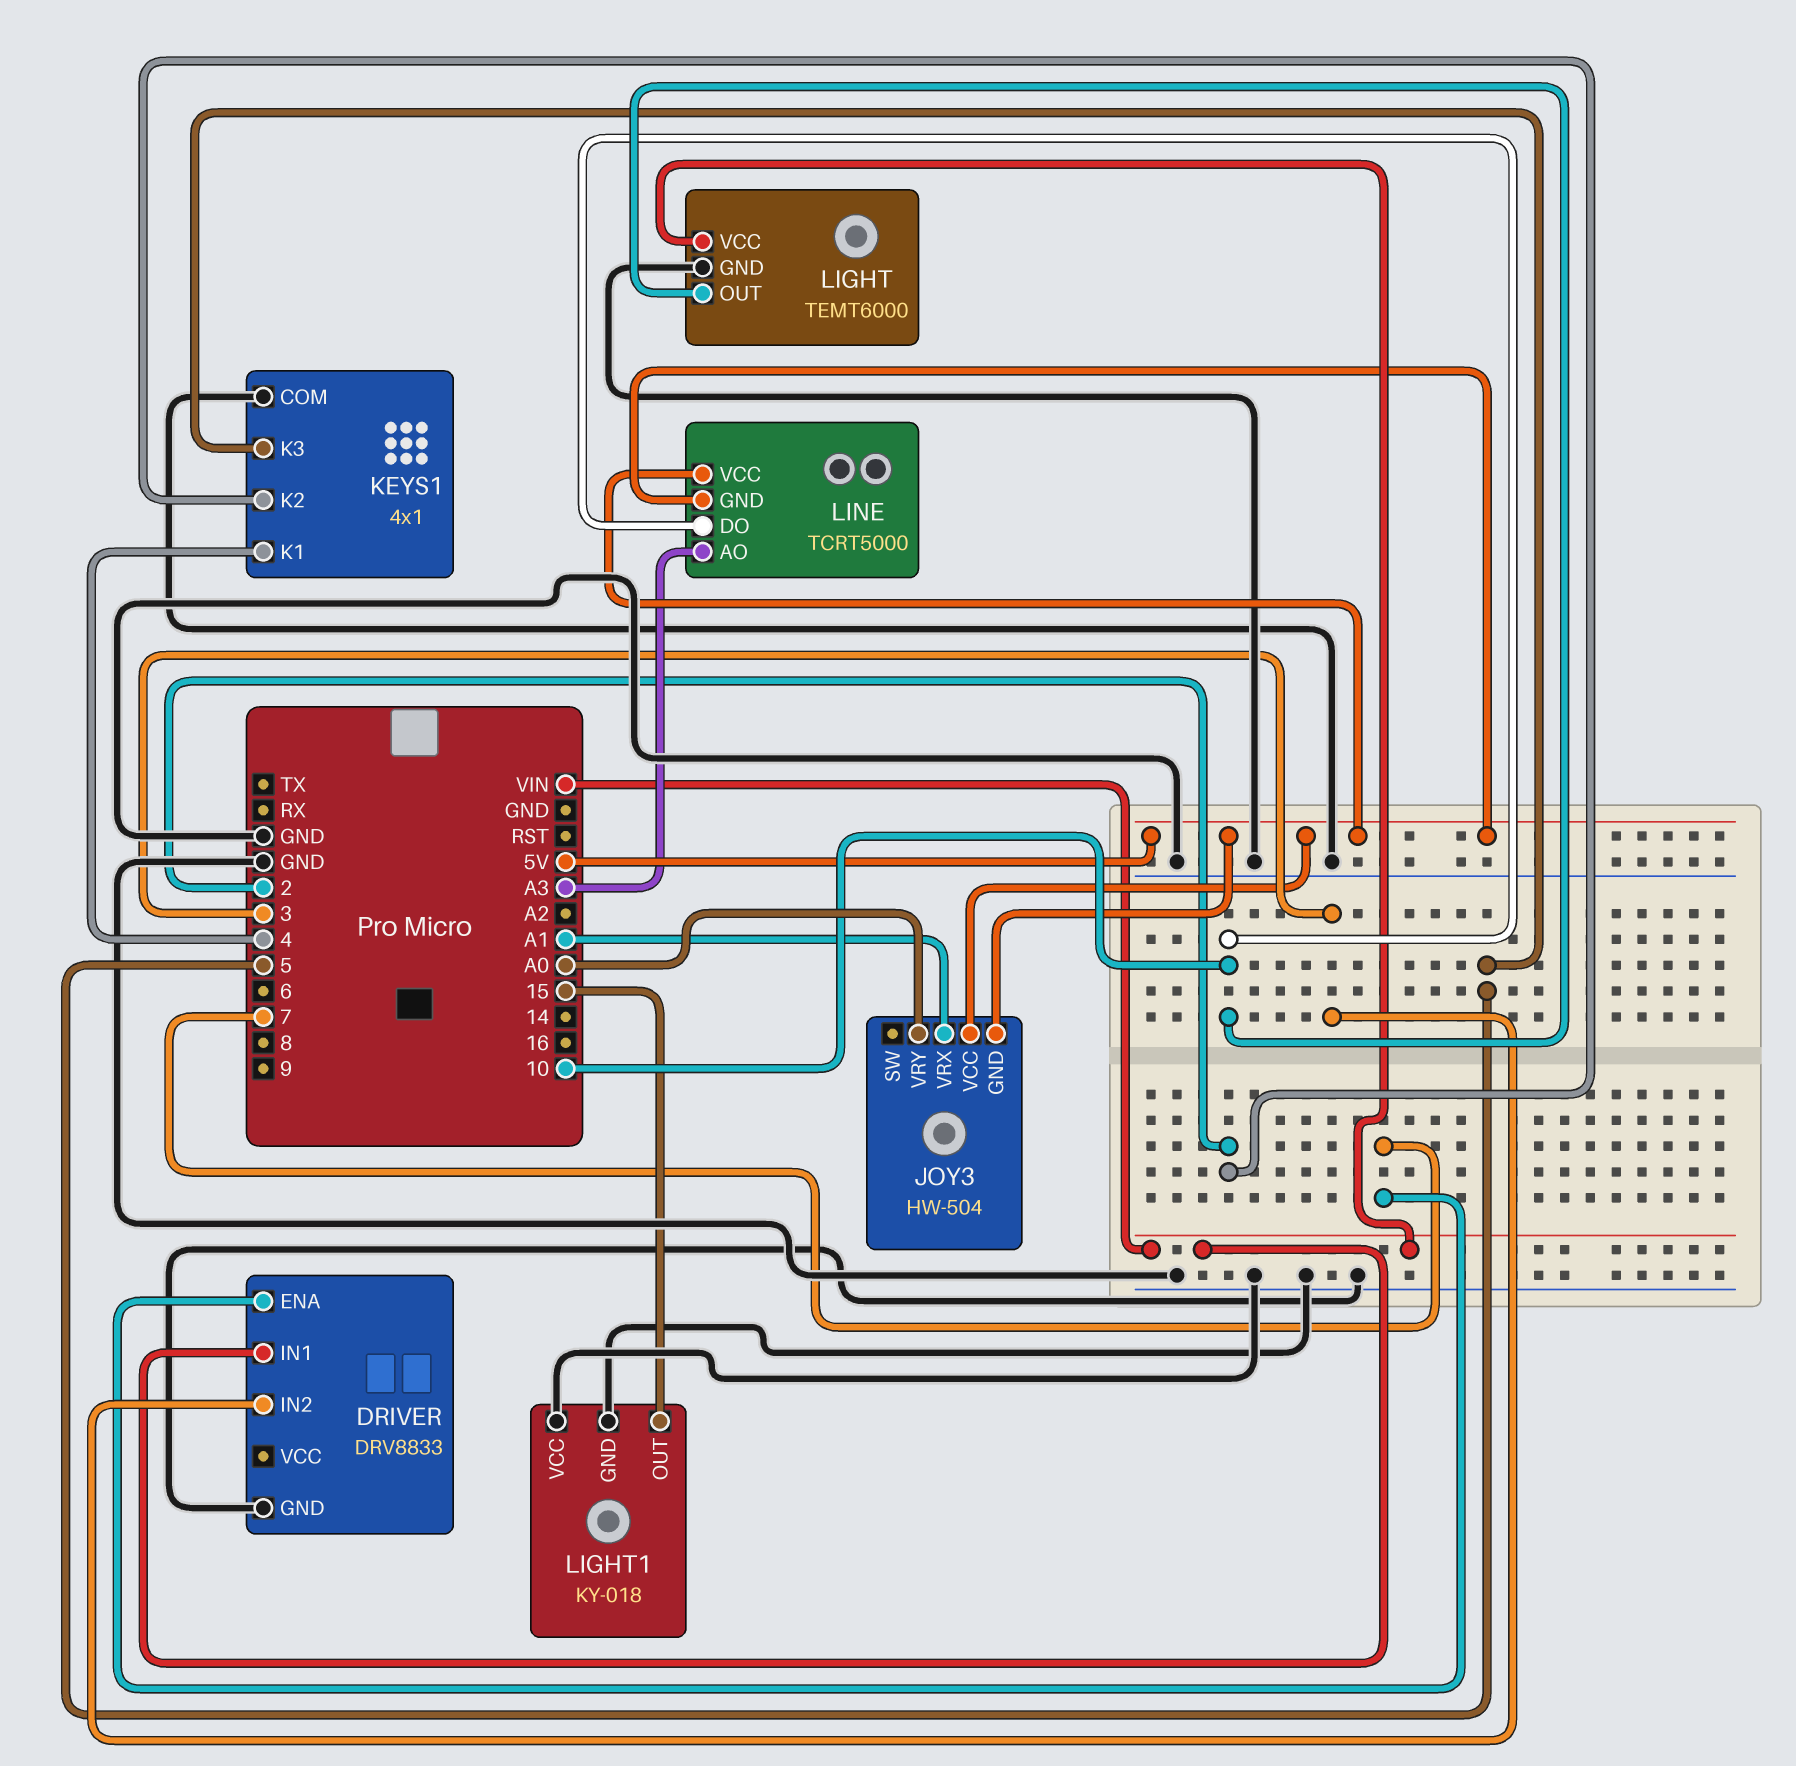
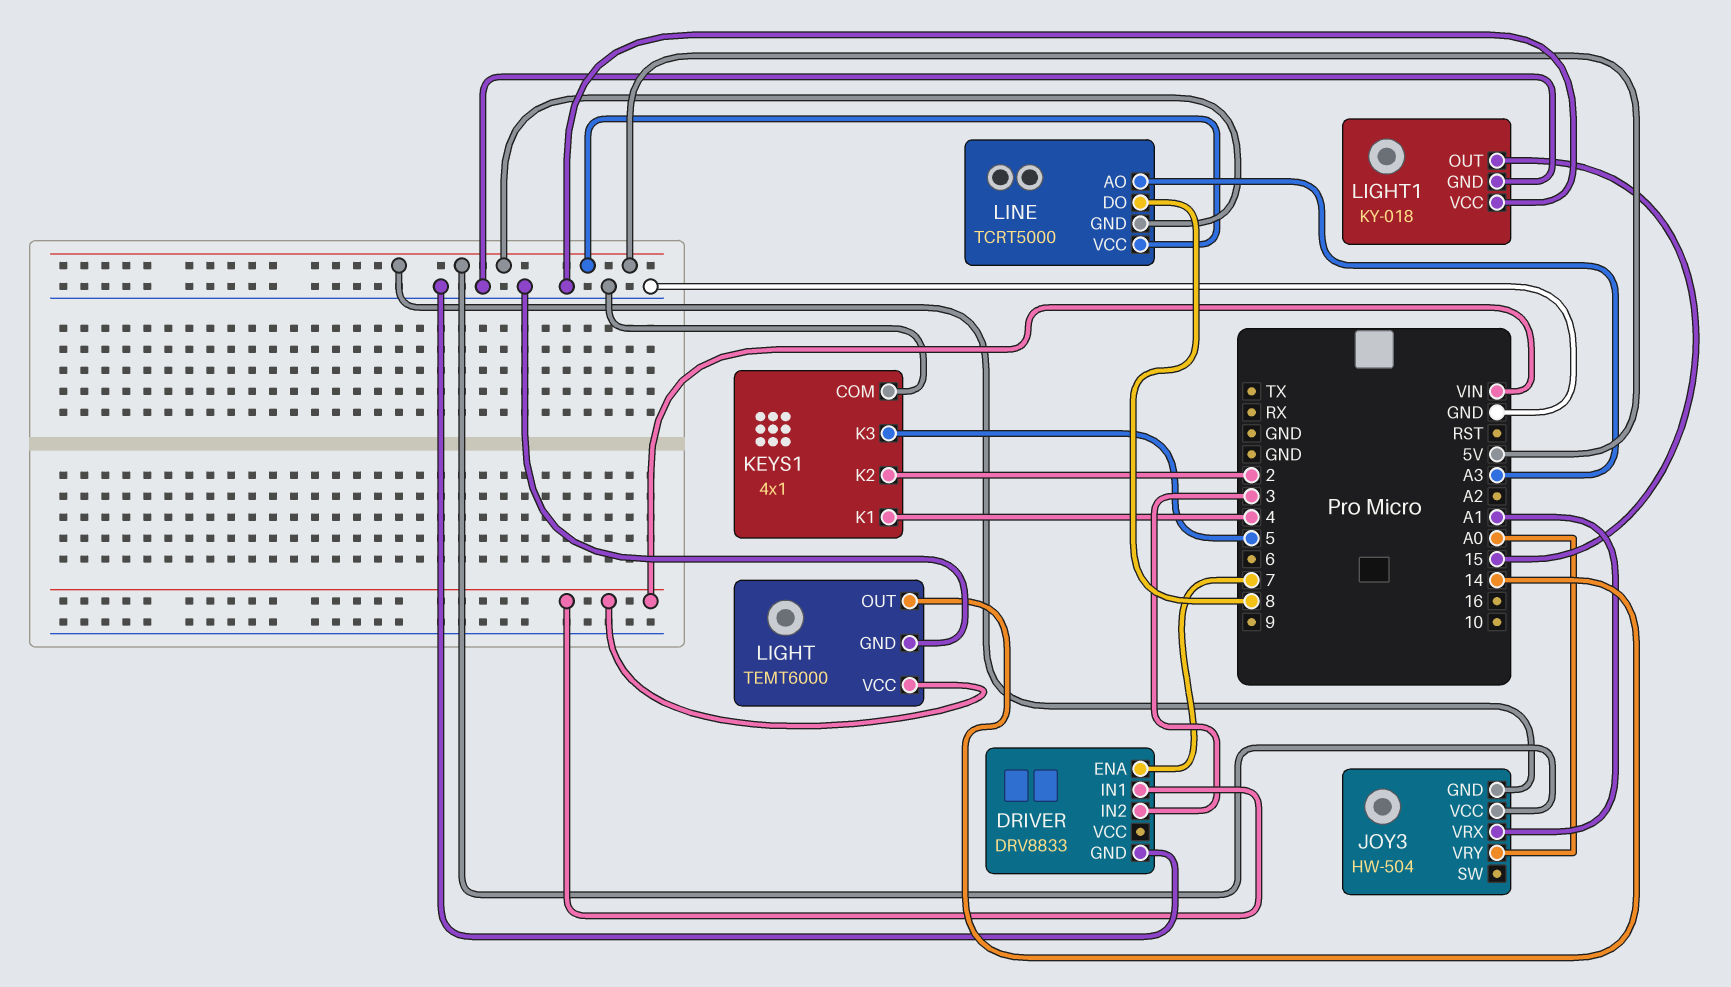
LIGHT pin OUT: 10 -> 14
LINE pin DO: 10 -> 8

